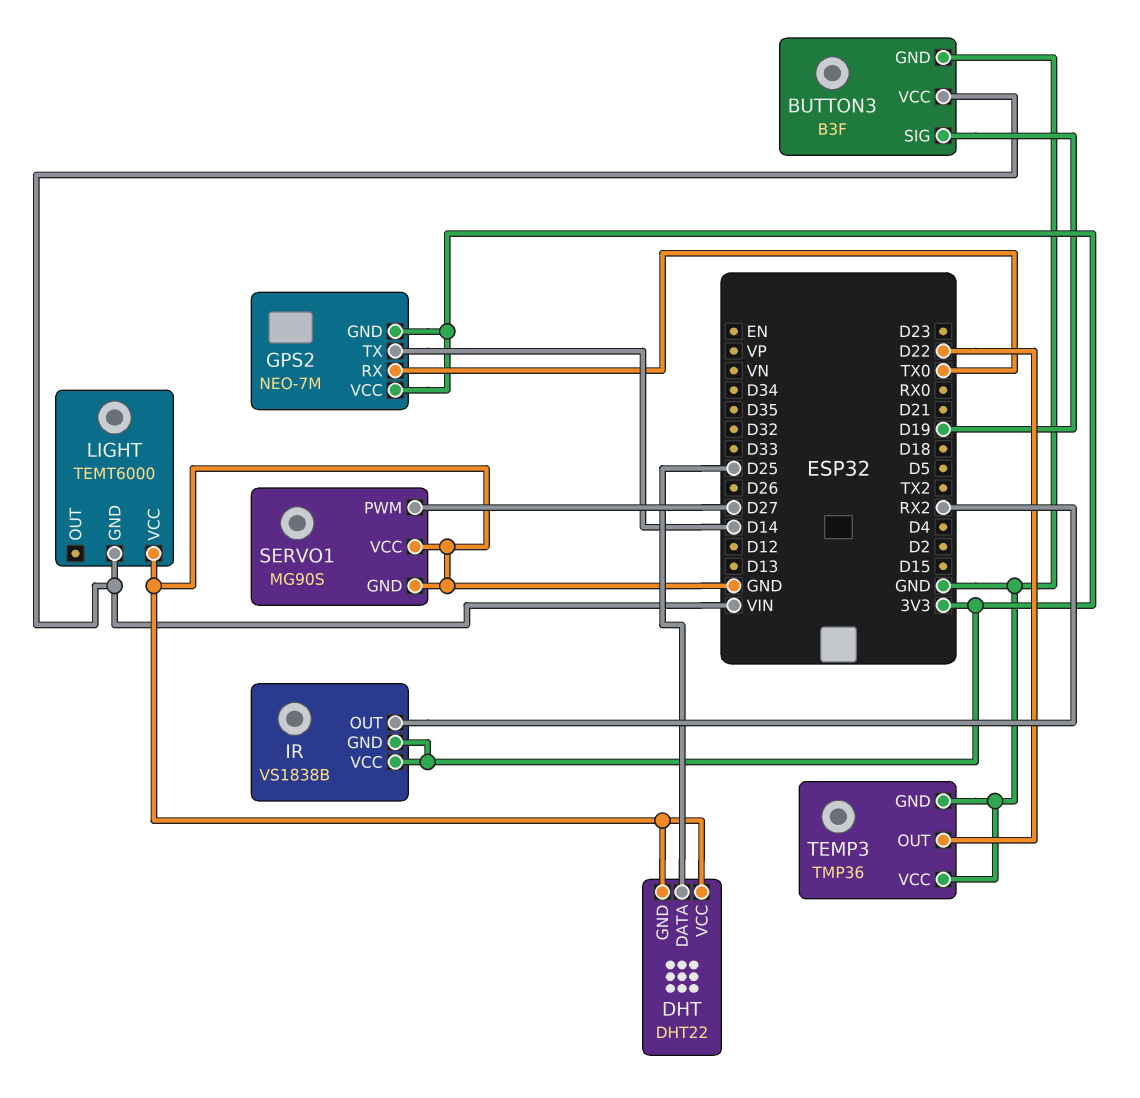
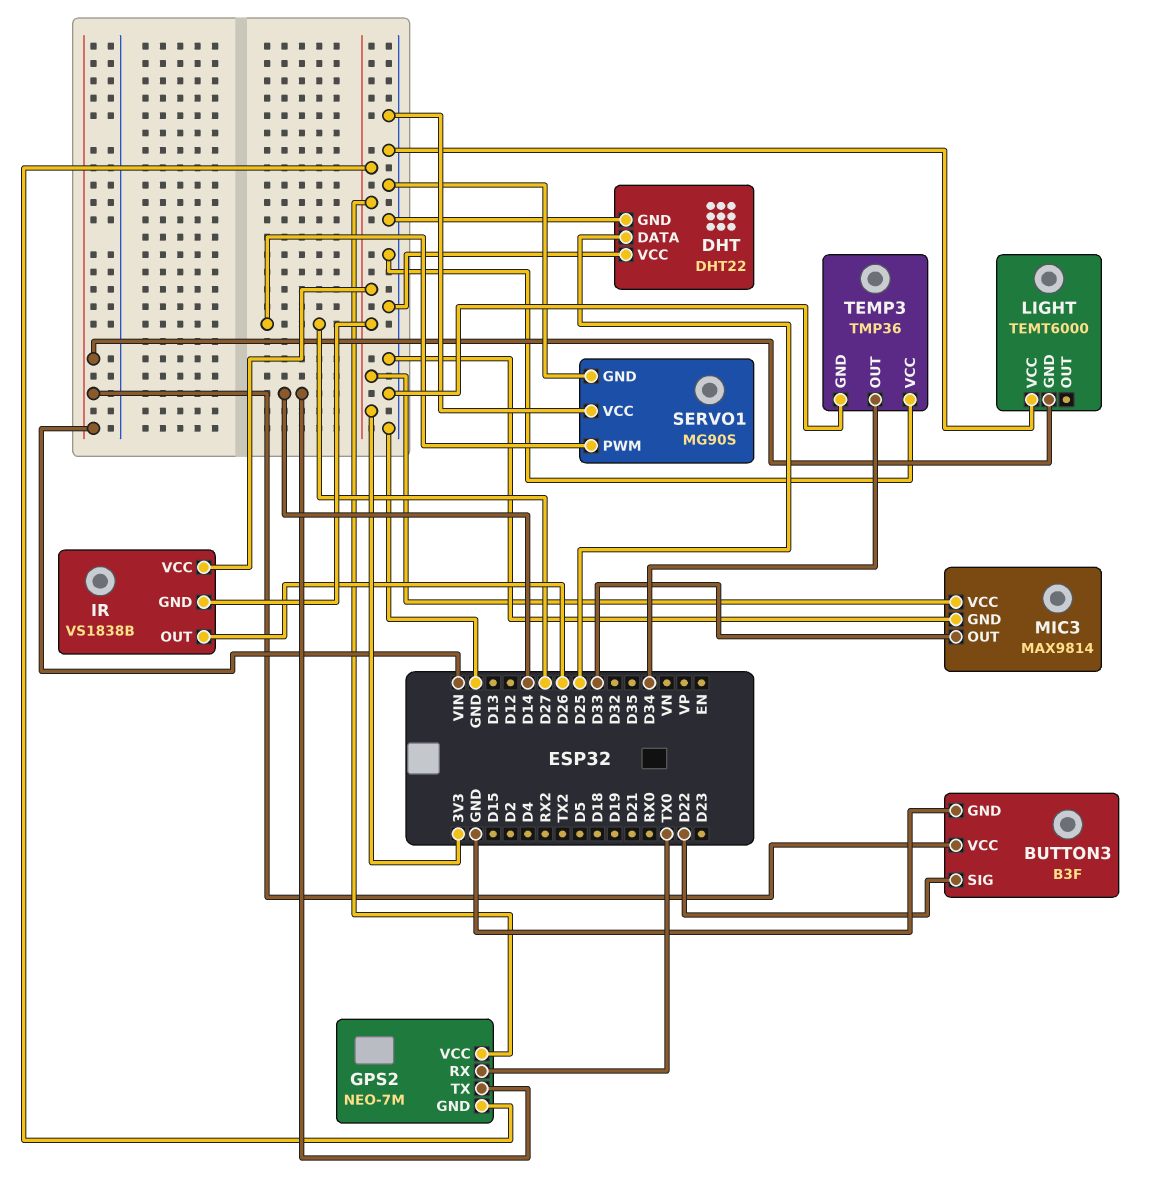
BUTTON3 pin SIG: D19 -> D22
IR pin OUT: RX2 -> D26
MIC3: none -> MAX9814
MIC3 pin GND: none -> GND
MIC3 pin OUT: none -> D33
MIC3 pin VCC: none -> 3V3
TEMP3 pin OUT: D22 -> D34

